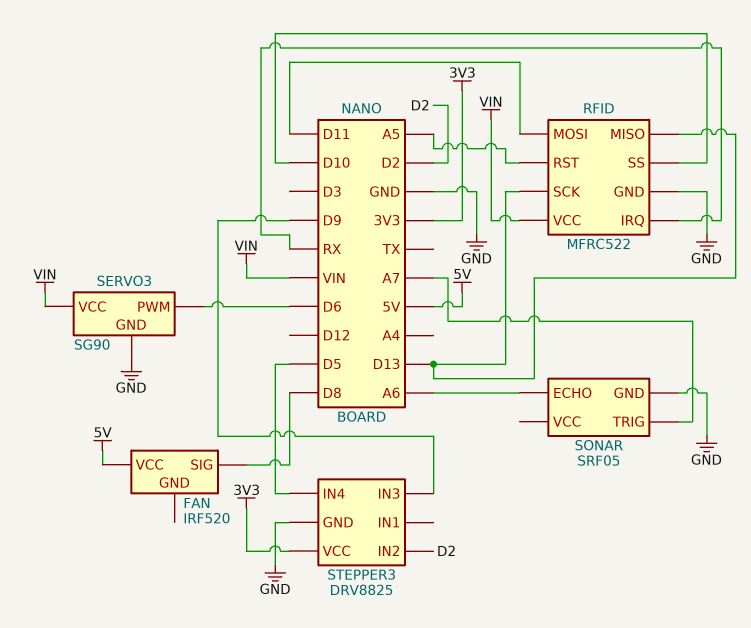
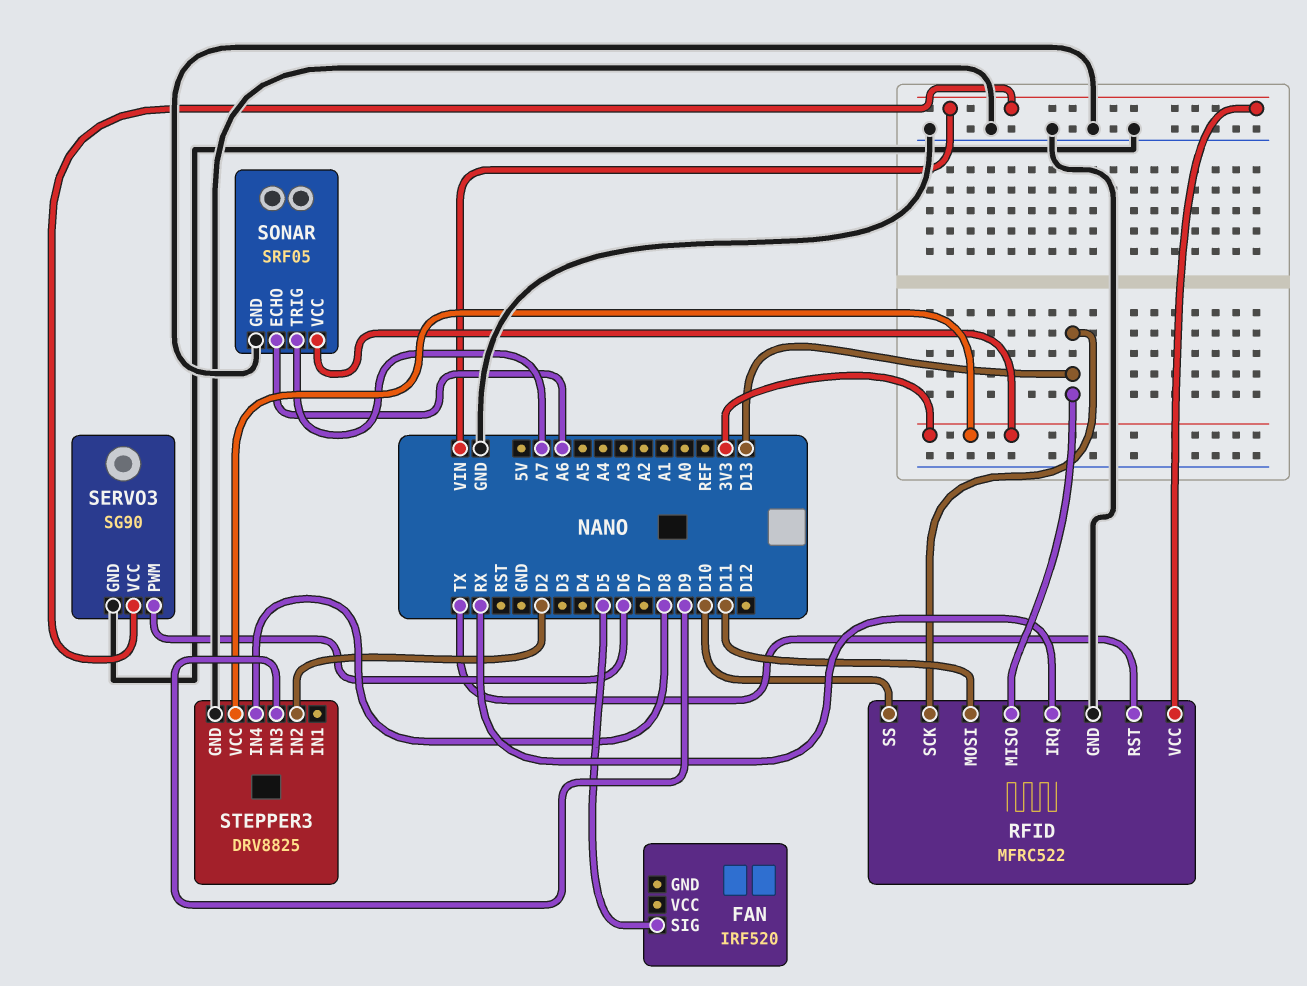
FAN pin SIG: D8 -> D5
FAN pin VCC: 5V -> none
RFID pin RST: A5 -> TX
SONAR pin VCC: none -> 3V3
STEPPER3 pin IN4: D5 -> D8

